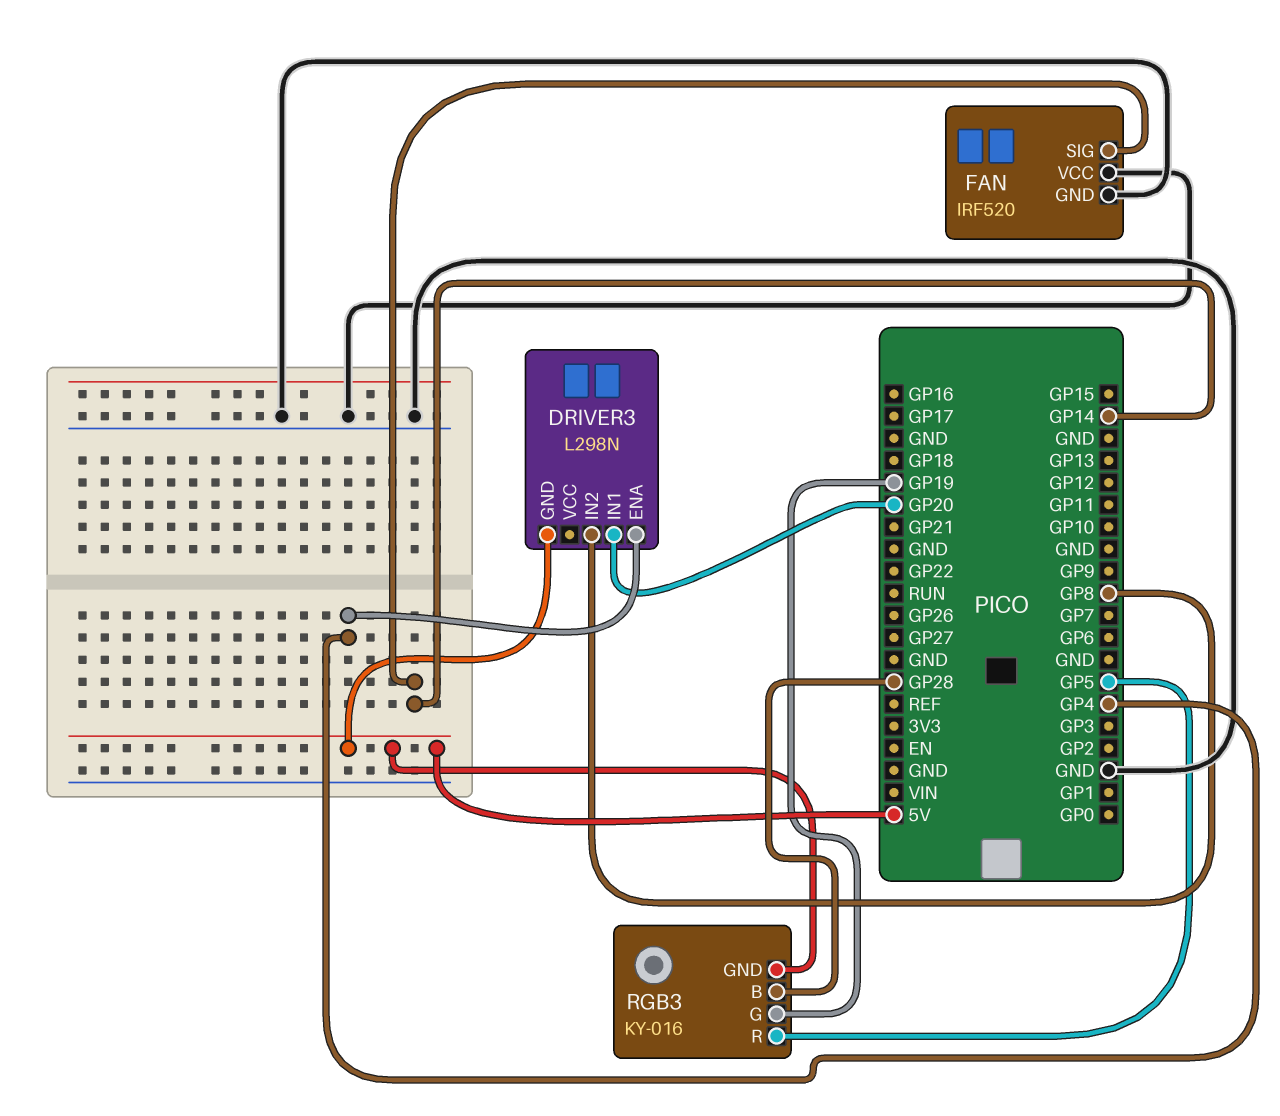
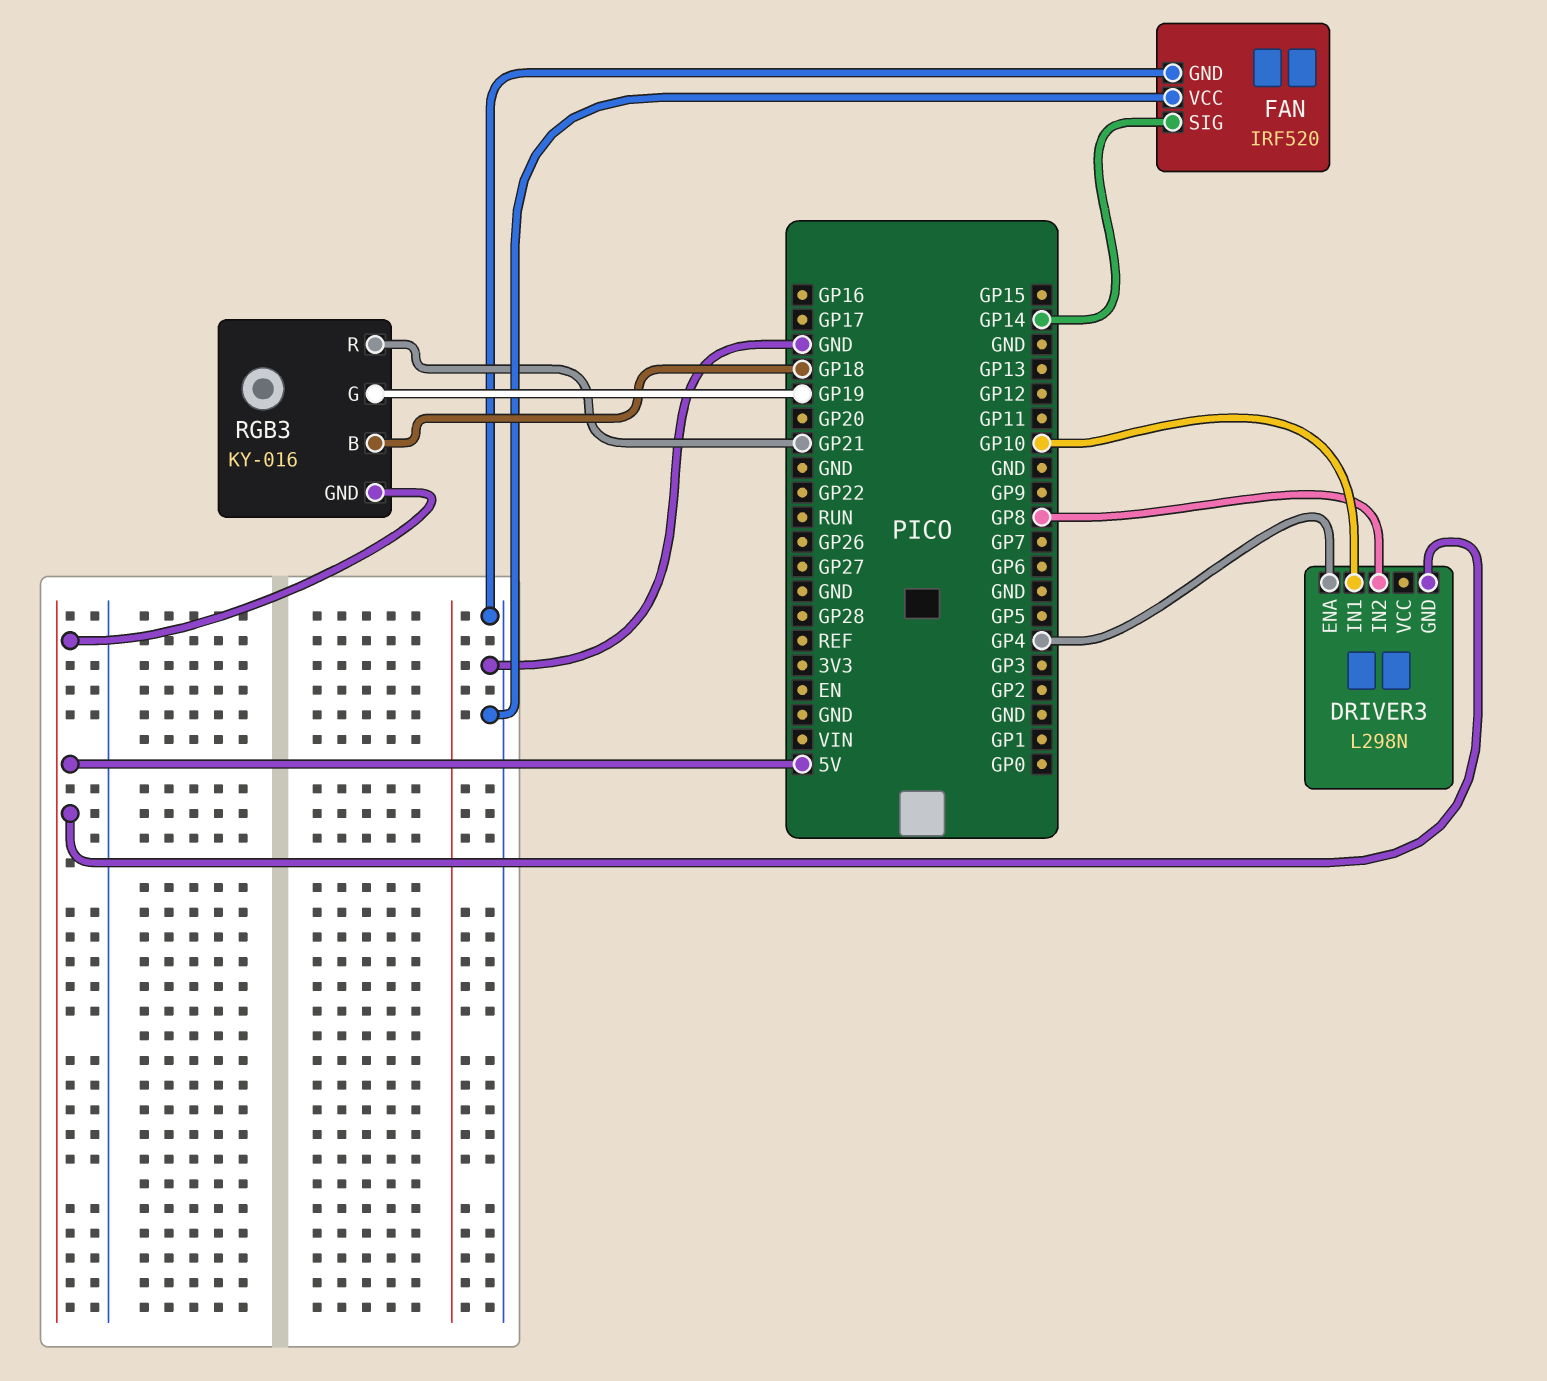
DRIVER3 pin IN1: GP20 -> GP10
RGB3 pin B: GP28 -> GP18
RGB3 pin R: GP5 -> GP21

